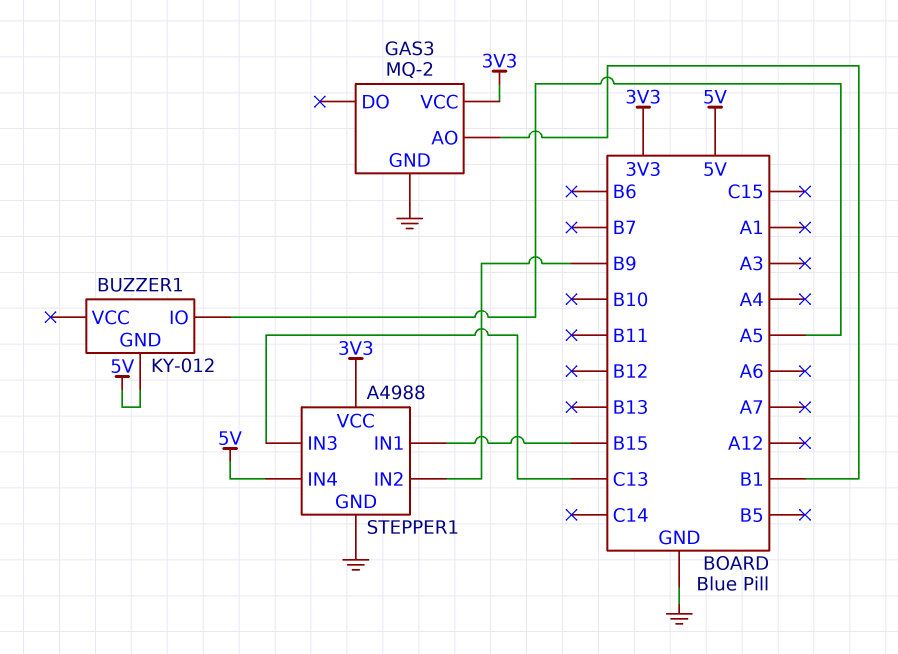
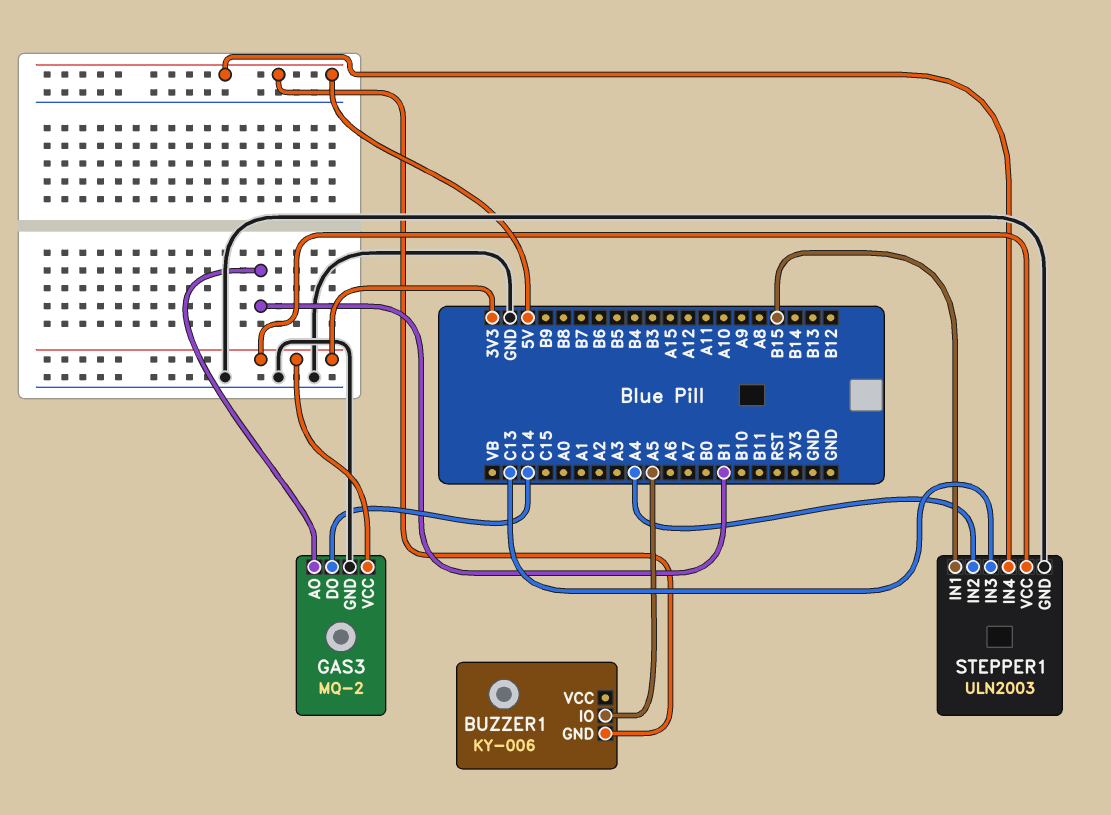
BUZZER1: KY-012 -> KY-006
GAS3 pin DO: none -> C14
STEPPER1: A4988 -> ULN2003
STEPPER1 pin IN2: B9 -> A4

